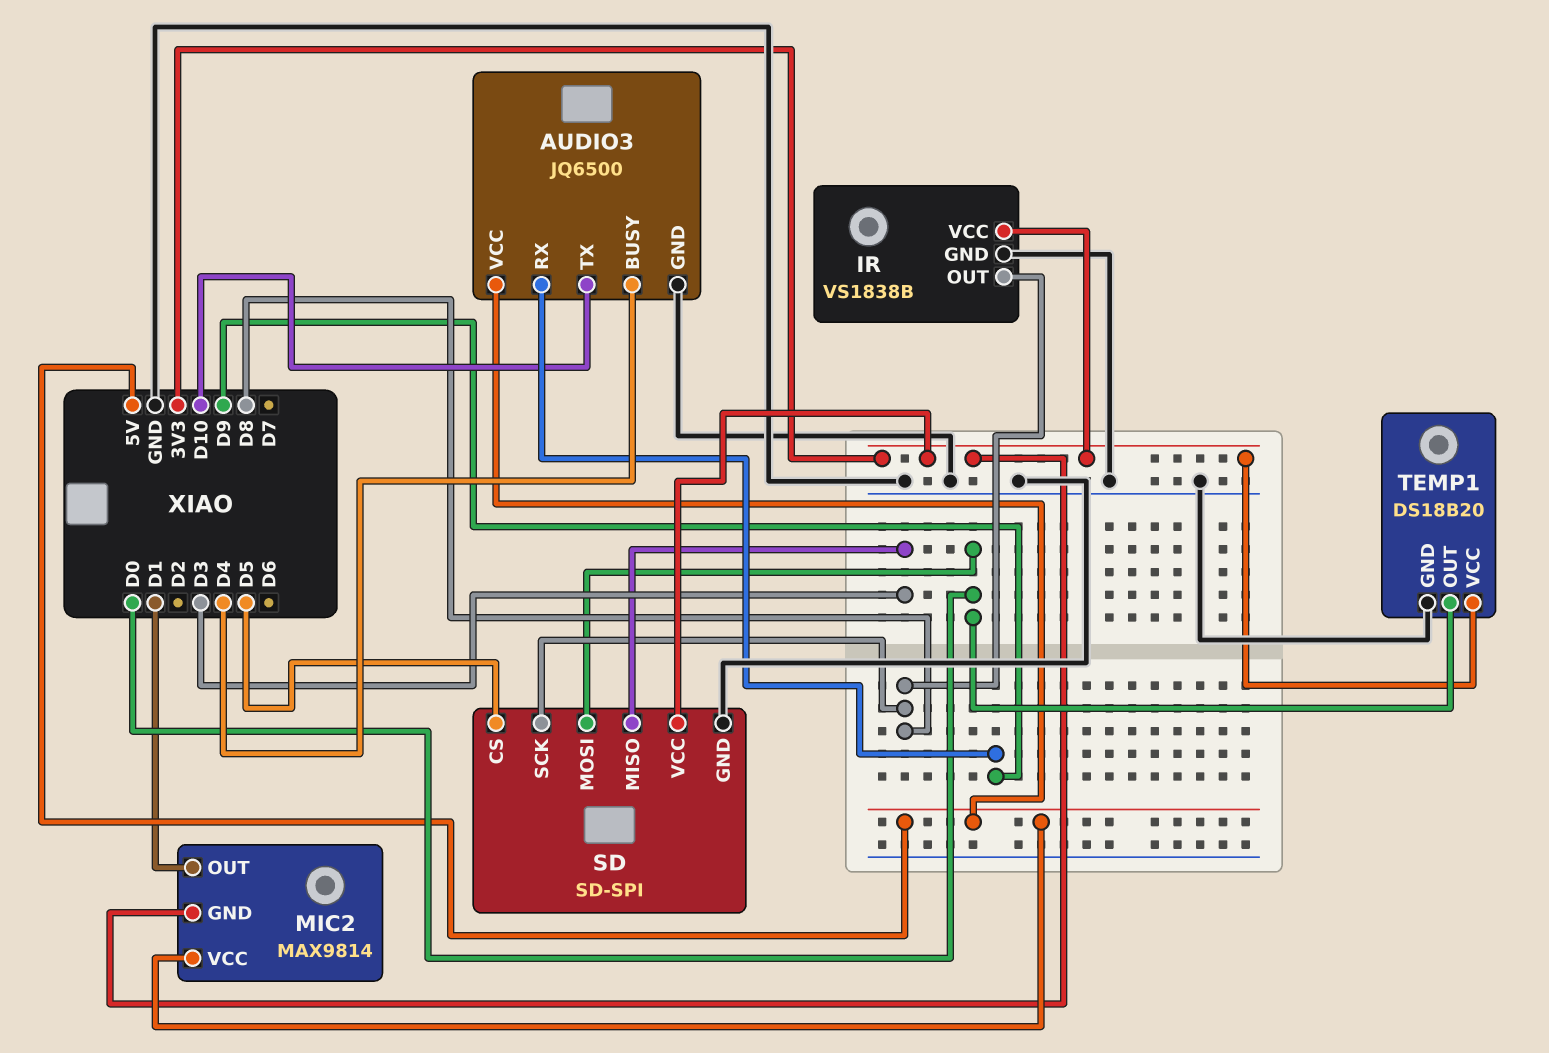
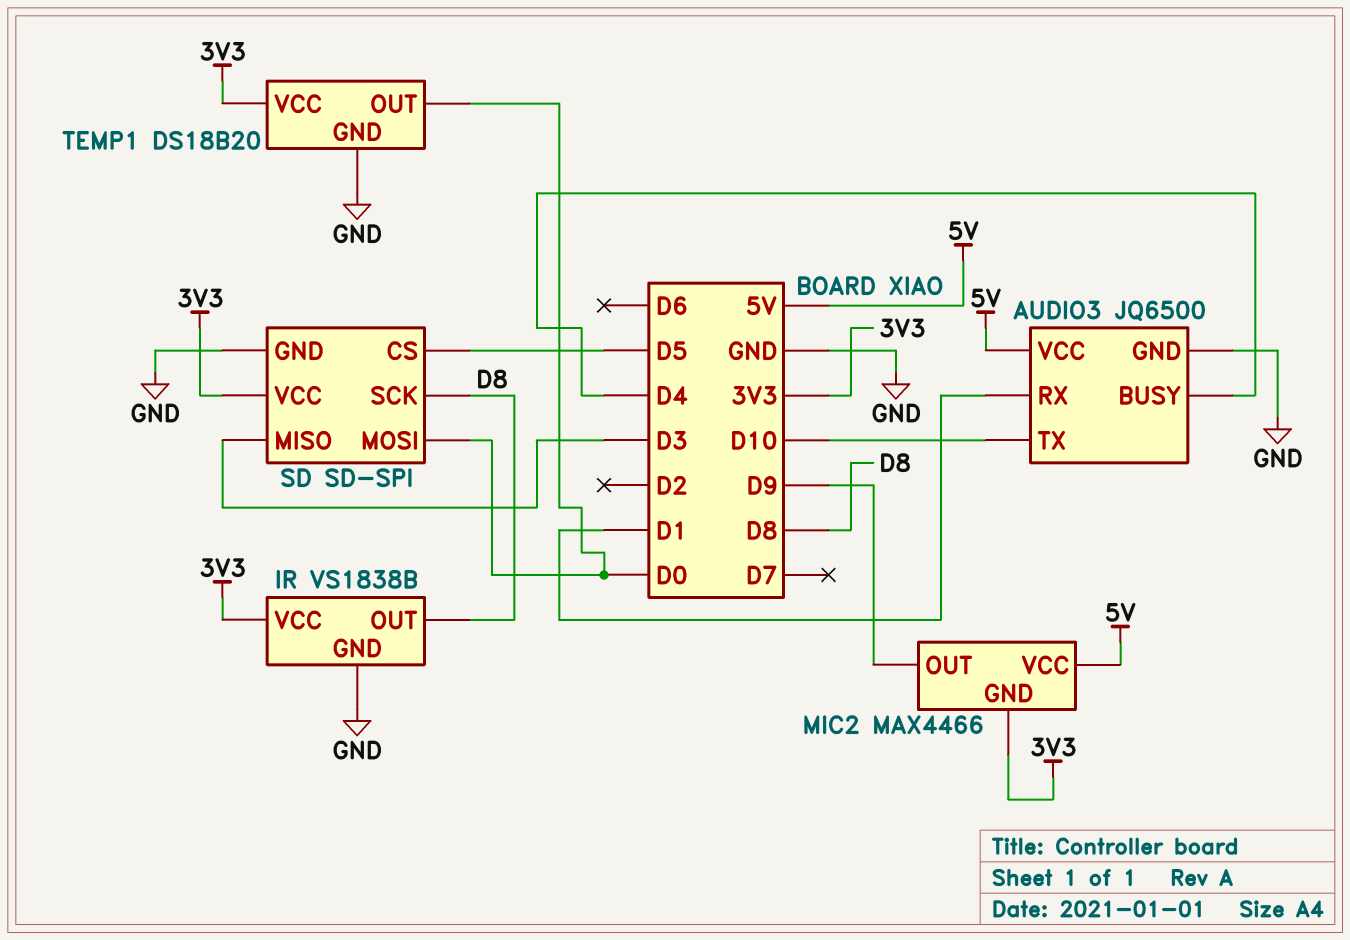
AUDIO3 pin RX: D9 -> D1
MIC2: MAX9814 -> MAX4466
MIC2 pin OUT: D1 -> D9

